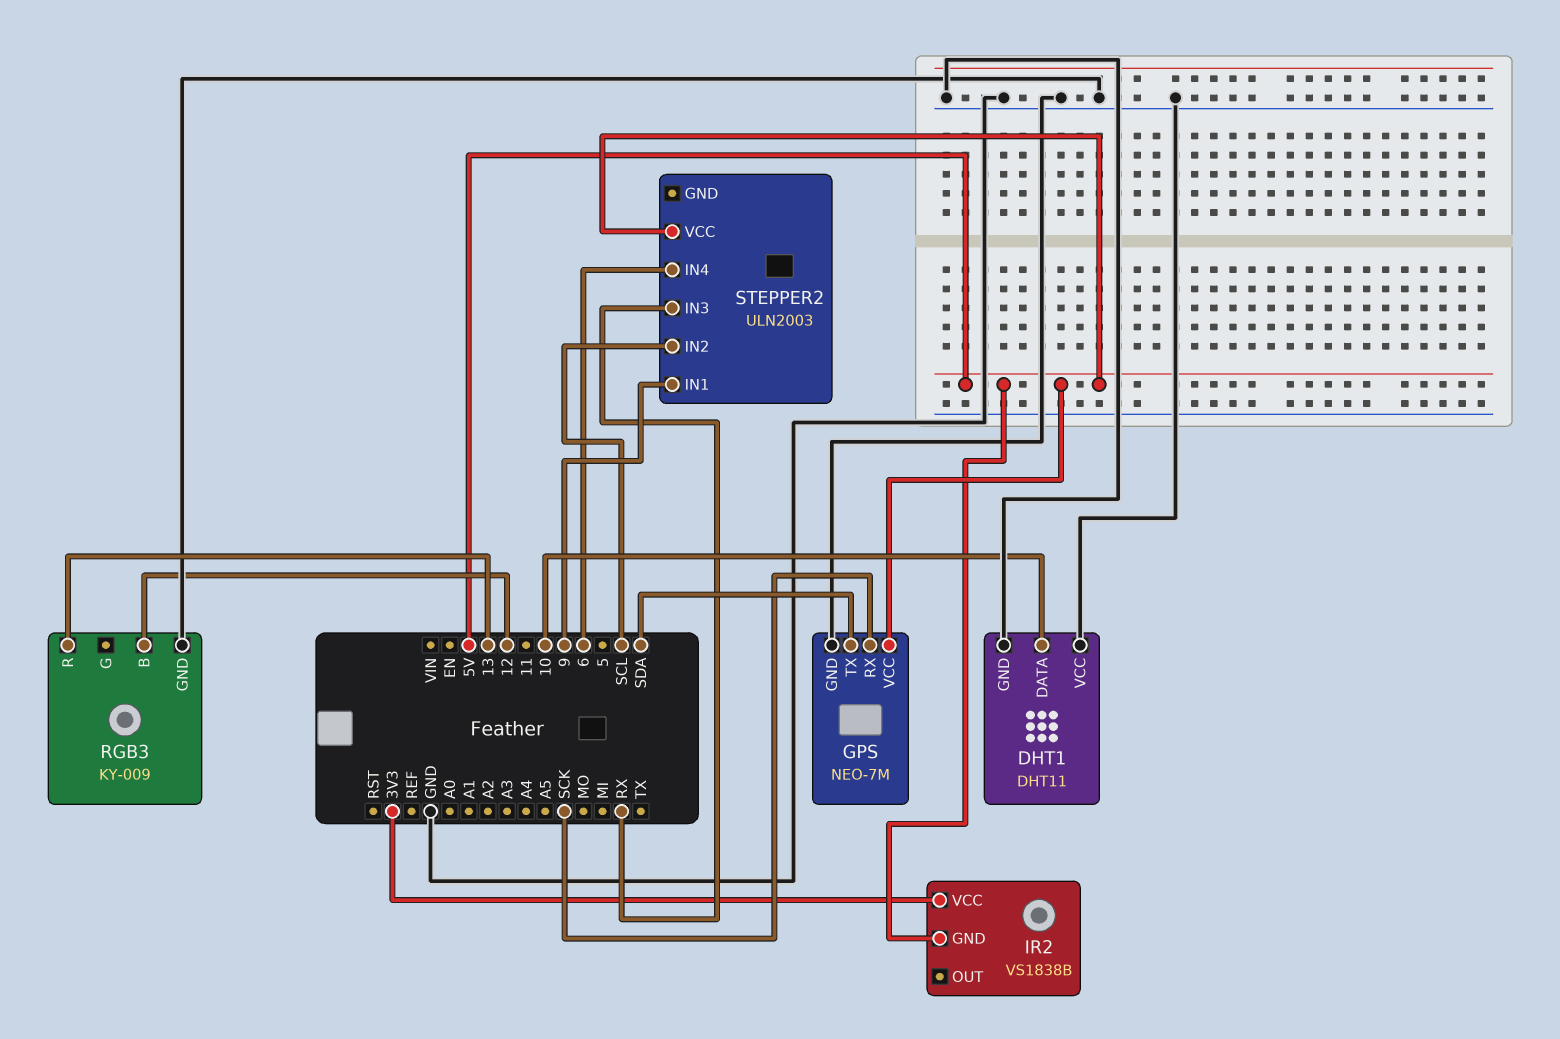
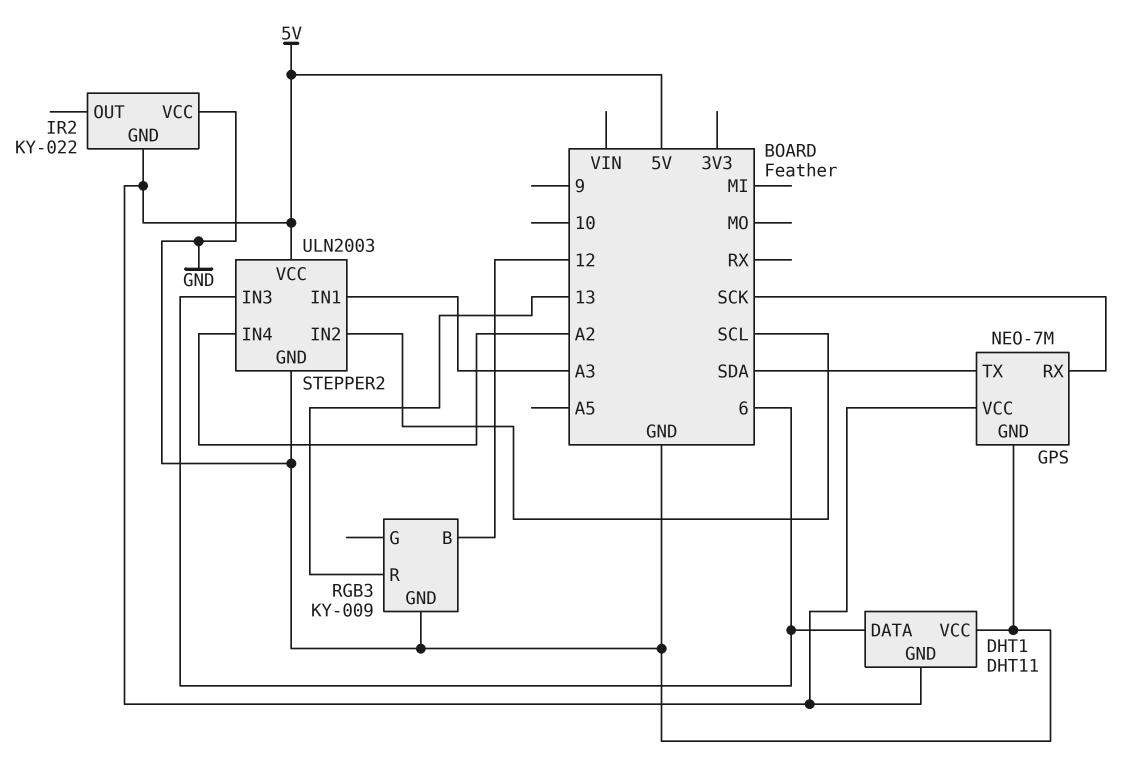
DHT1 pin DATA: 10 -> 6
DHT1 pin GND: GND -> 5V
IR2: VS1838B -> KY-022
IR2 pin VCC: 3V3 -> GND
STEPPER2 pin GND: none -> GND
STEPPER2 pin IN1: 9 -> A3
STEPPER2 pin IN3: RX -> 6
STEPPER2 pin IN4: 6 -> A2

